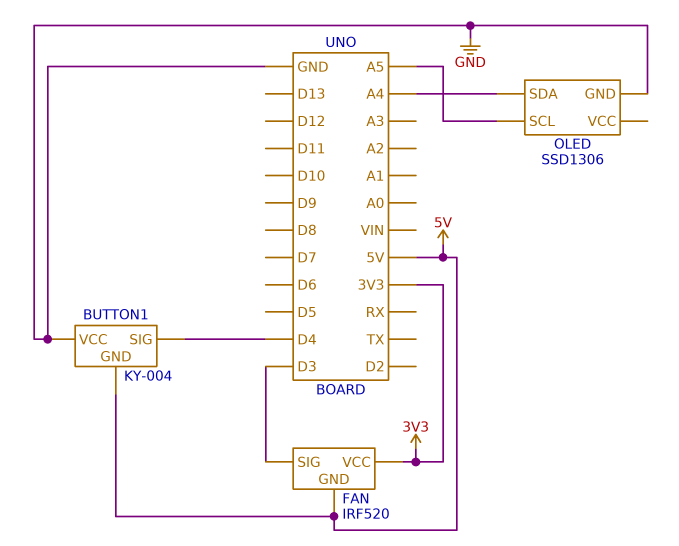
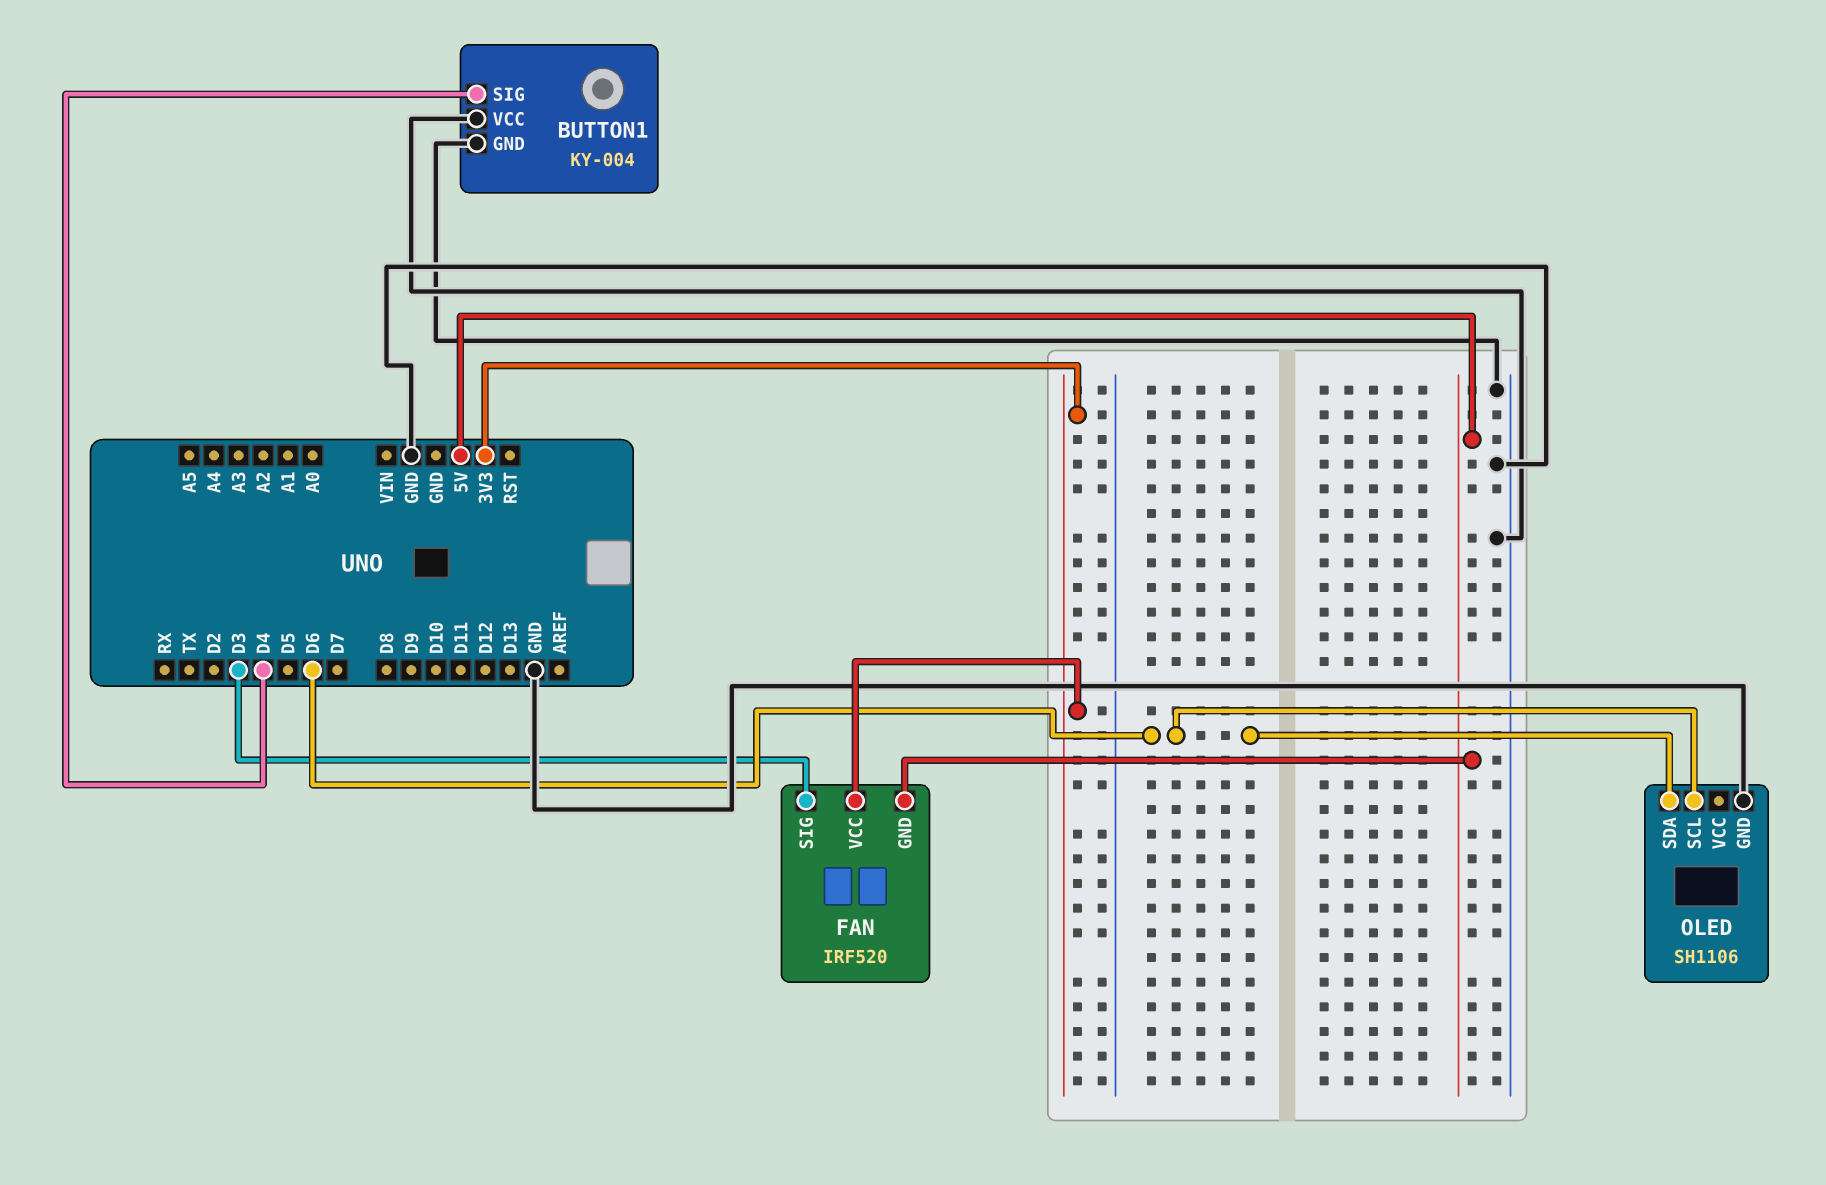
BUTTON1 pin GND: 5V -> GND
OLED: SSD1306 -> SH1106
OLED pin SCL: A5 -> D6
OLED pin SDA: A4 -> D6

